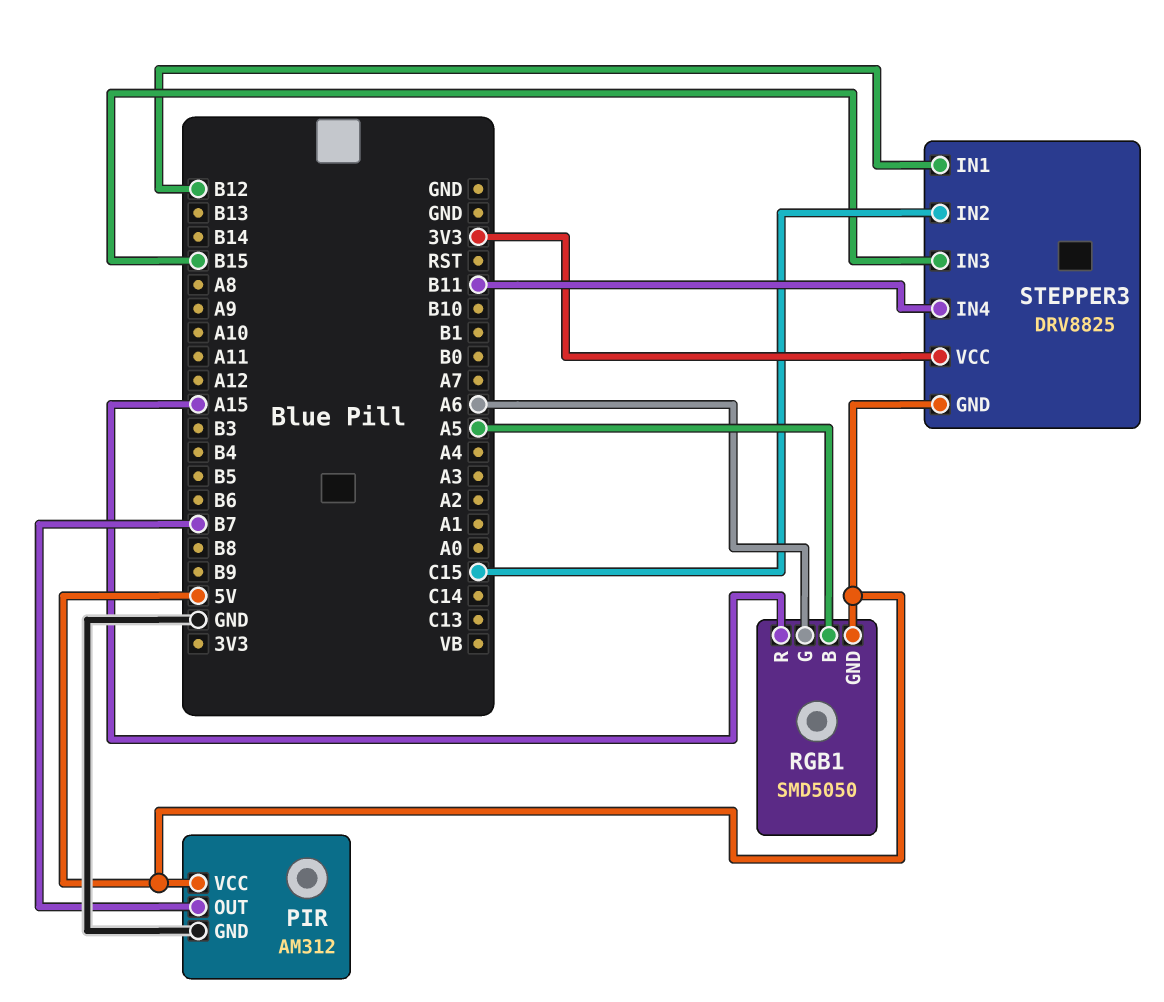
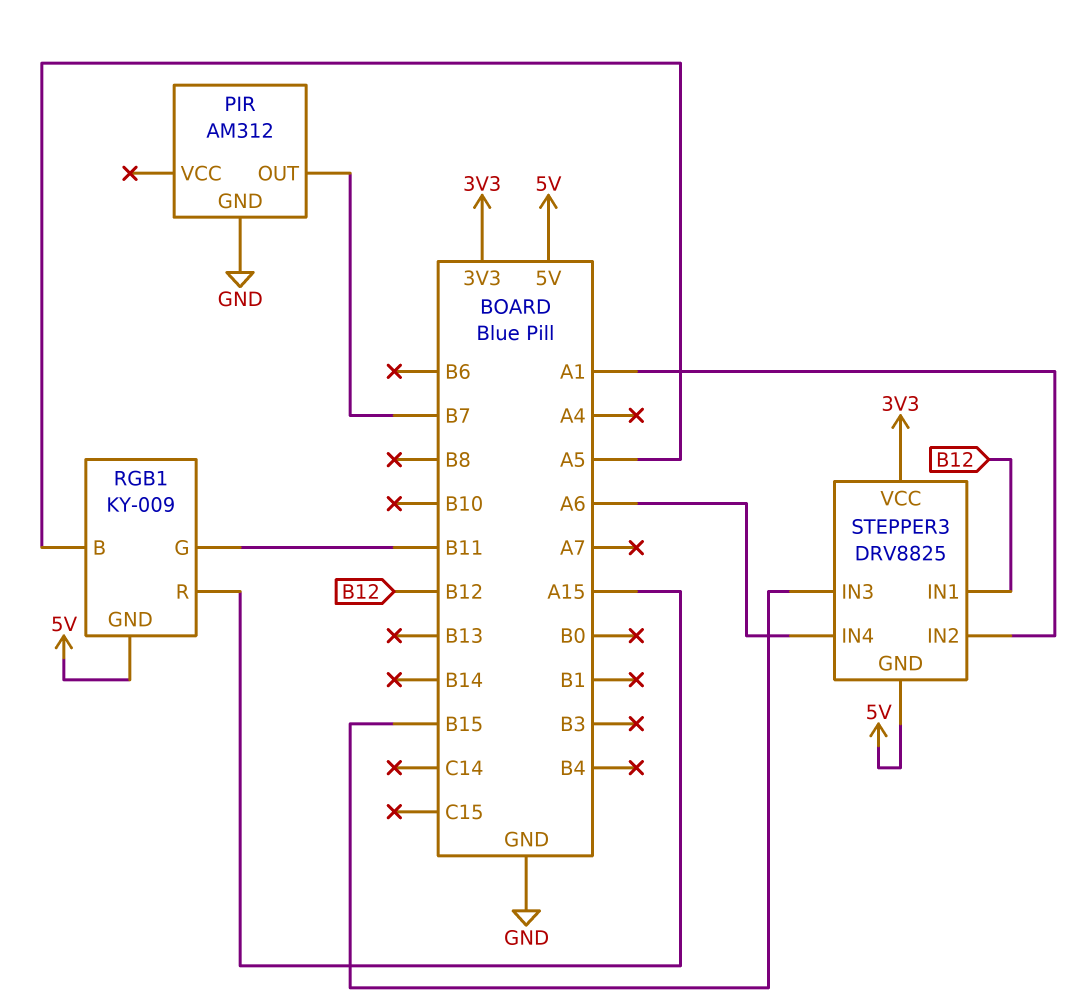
PIR pin VCC: 5V -> none
RGB1: SMD5050 -> KY-009
RGB1 pin G: A6 -> B11
STEPPER3 pin IN2: C15 -> A1
STEPPER3 pin IN4: B11 -> A6

